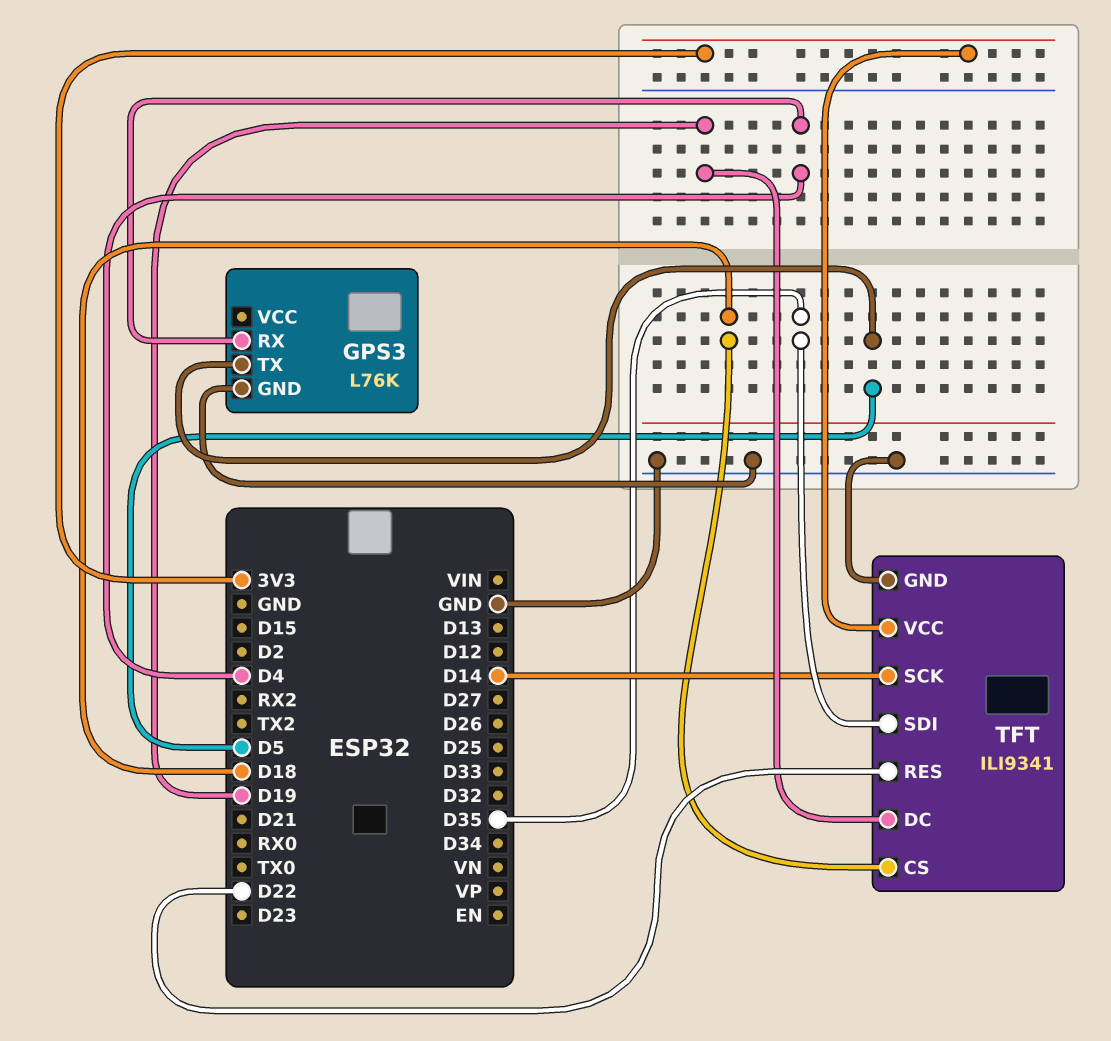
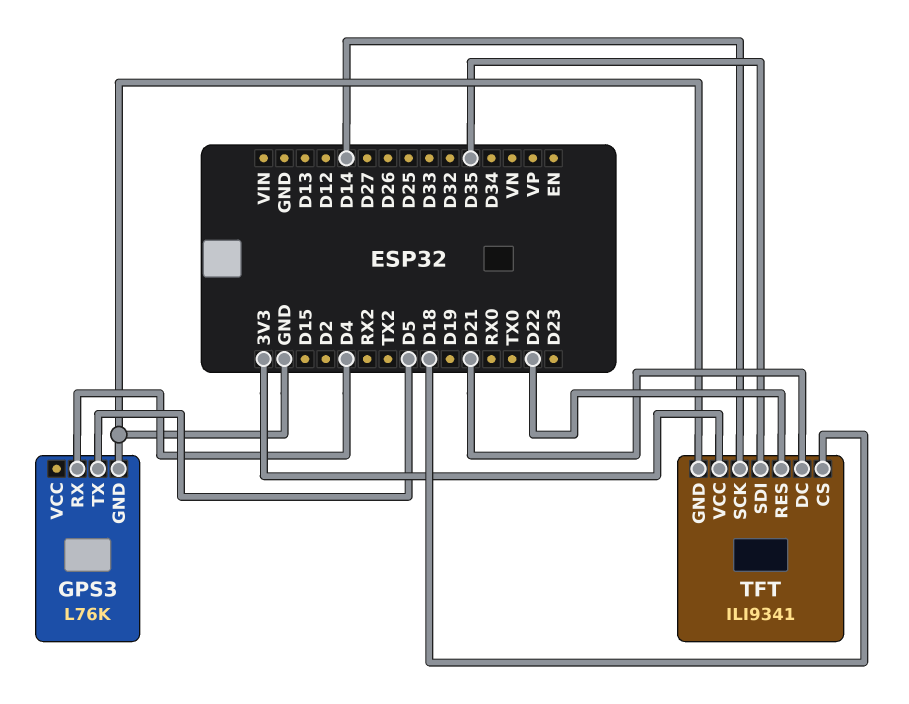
TFT pin DC: D19 -> D21

